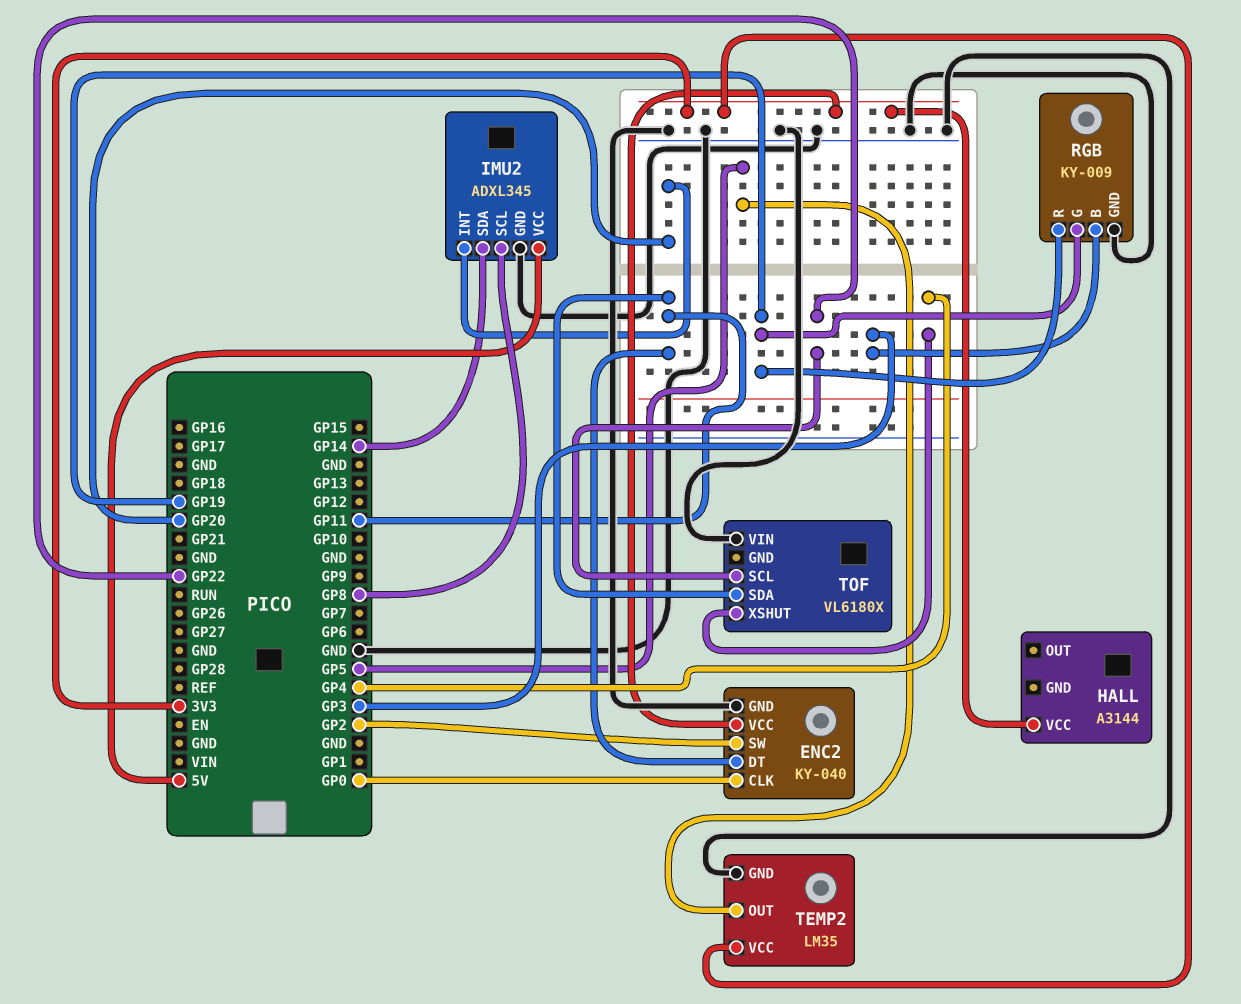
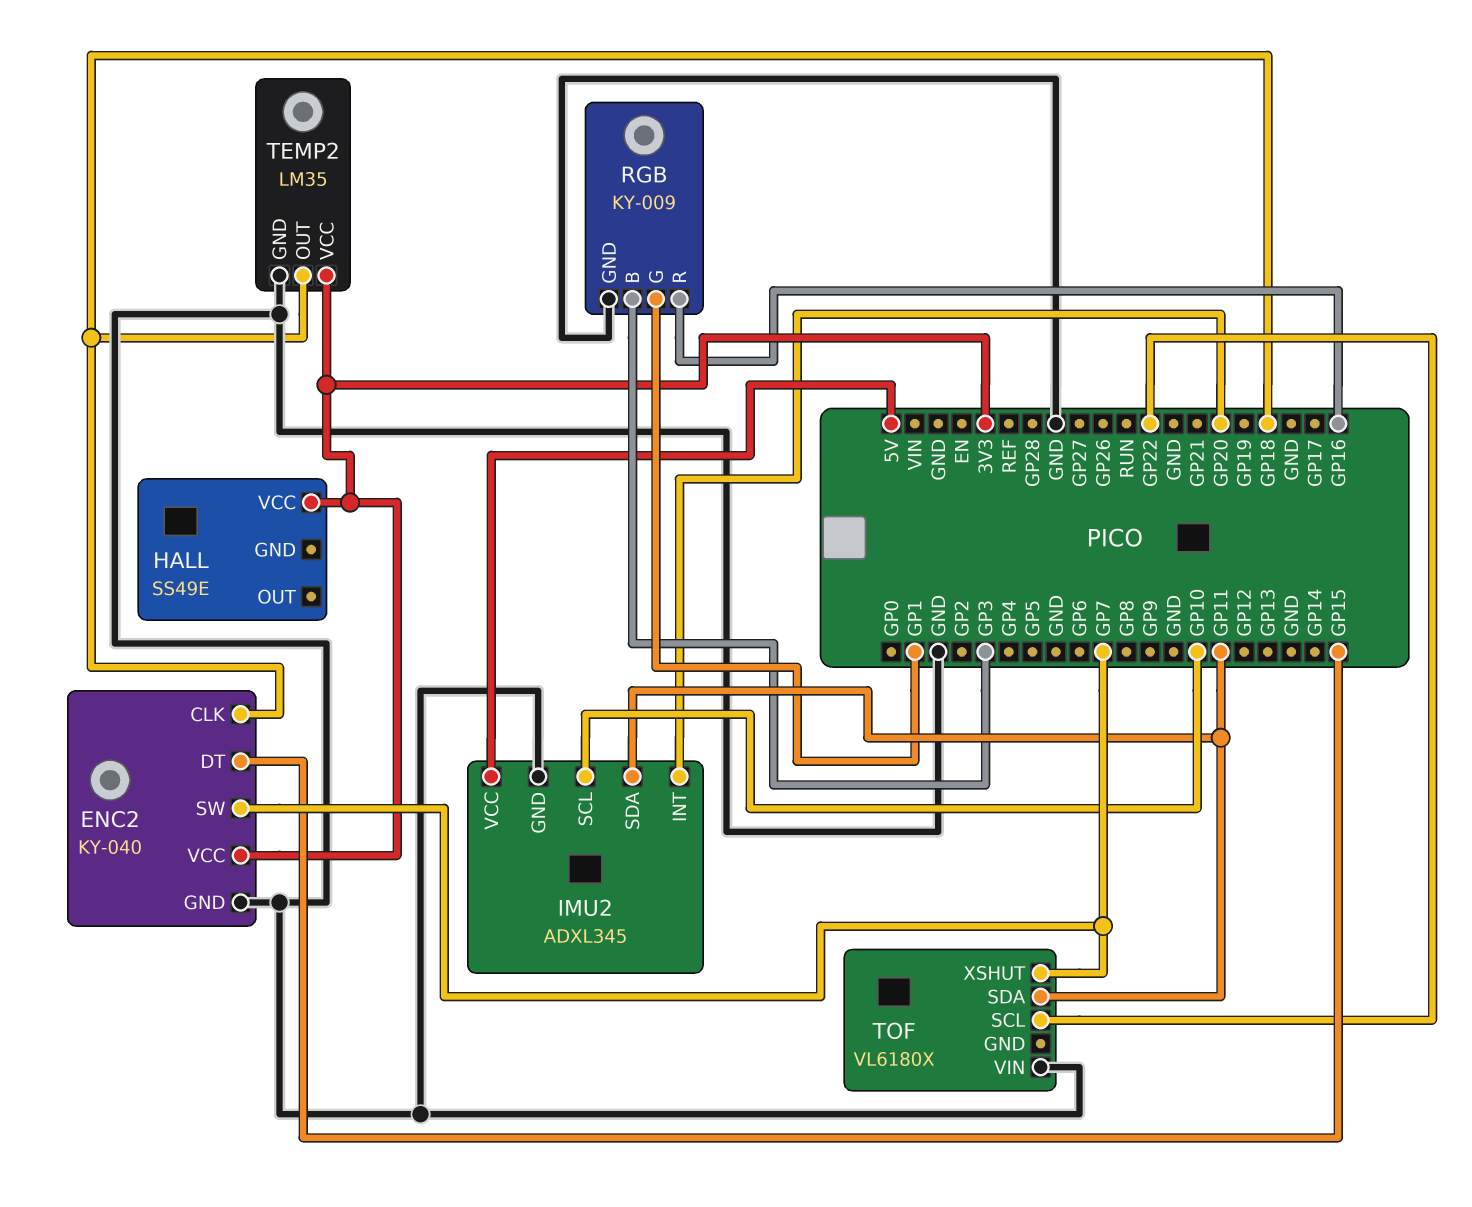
ENC2 pin CLK: GP0 -> GP18
ENC2 pin DT: GP11 -> GP15
ENC2 pin SW: GP2 -> GP7
HALL: A3144 -> SS49E
IMU2 pin SCL: GP8 -> GP10
IMU2 pin SDA: GP14 -> GP11
RGB pin G: GP19 -> GP1
RGB pin R: GP19 -> GP16
TEMP2 pin OUT: GP5 -> GP18
TOF pin XSHUT: GP4 -> GP7

